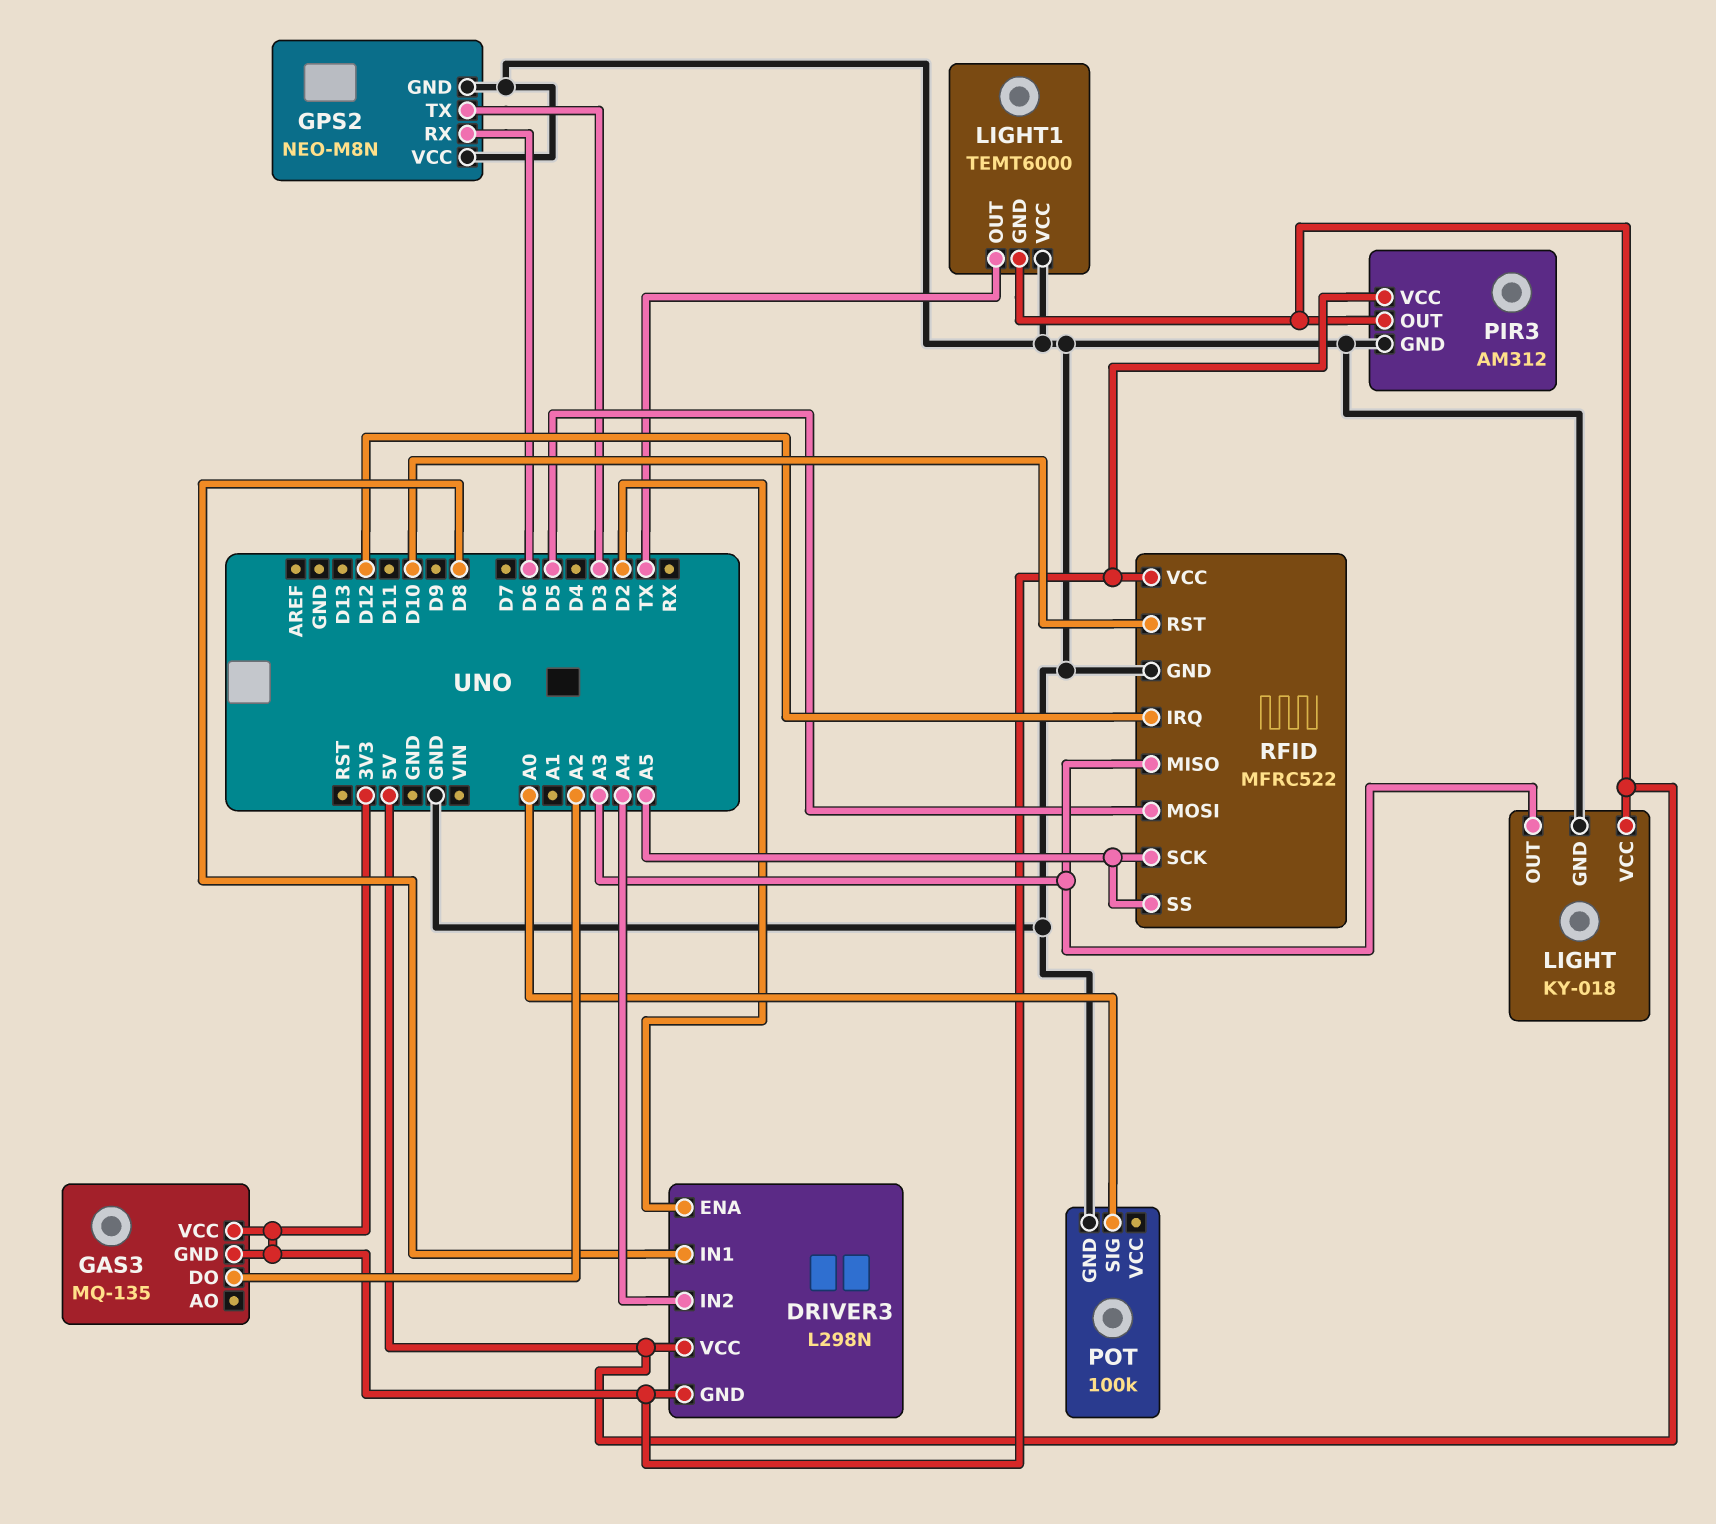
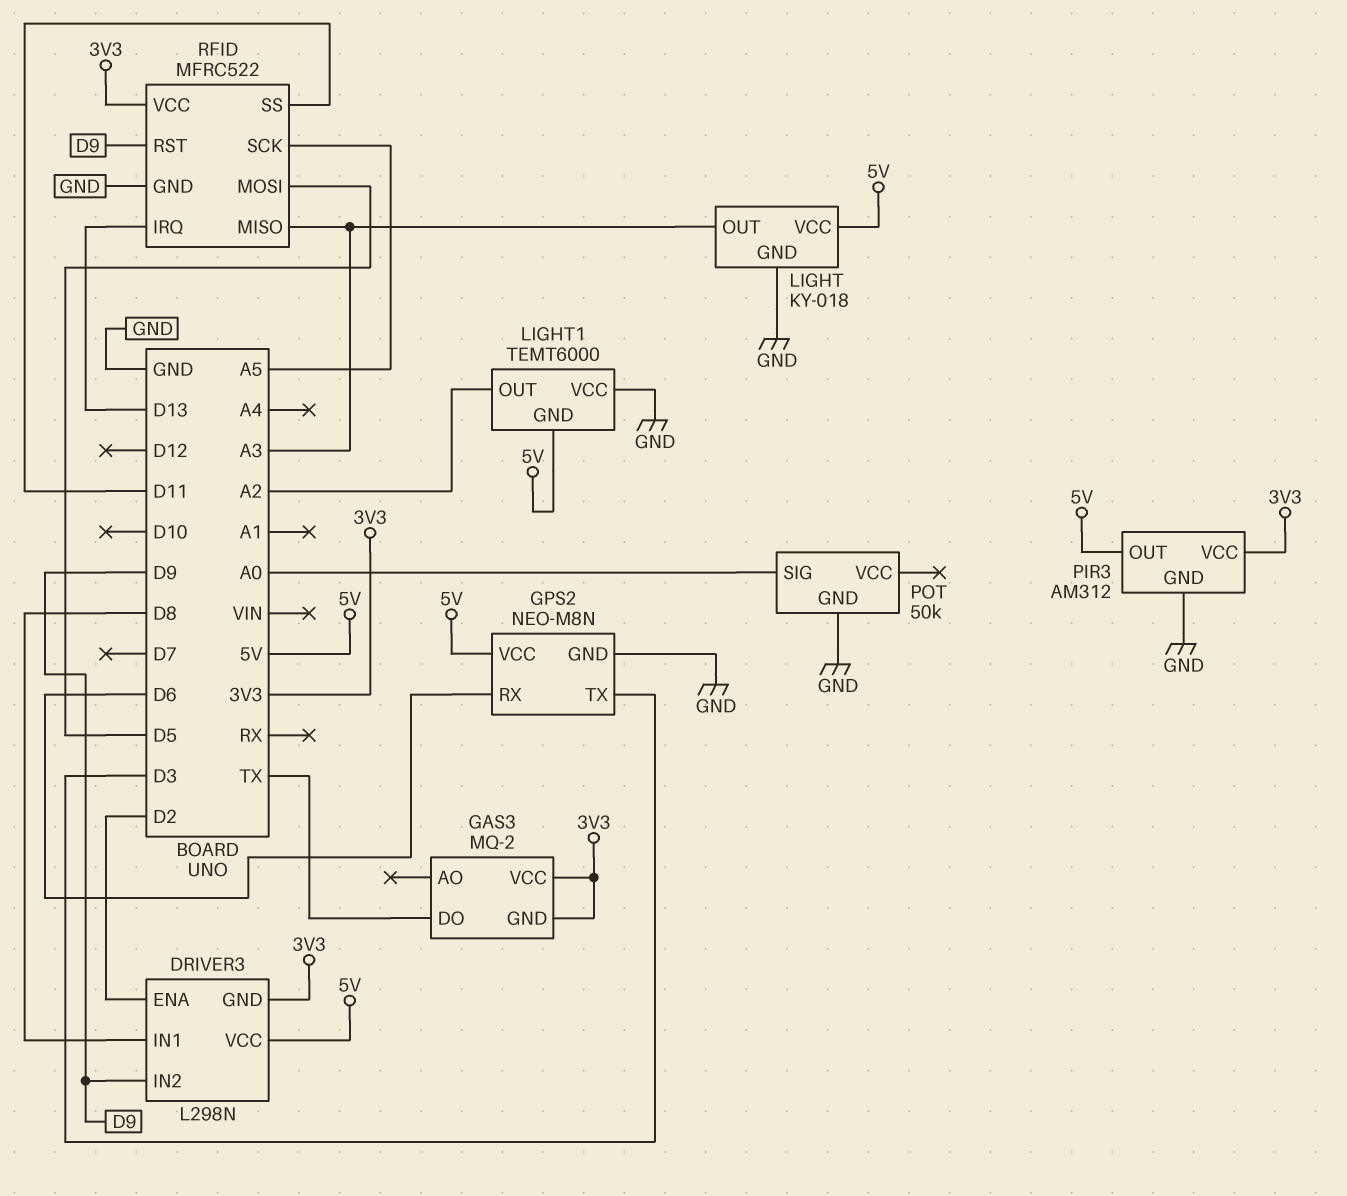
DRIVER3 pin IN2: A4 -> D9
GAS3: MQ-135 -> MQ-2
GAS3 pin DO: A2 -> TX
GPS2 pin VCC: GND -> 5V
LIGHT1 pin OUT: TX -> A2
POT: 100k -> 50k
RFID pin IRQ: D12 -> D13
RFID pin RST: D10 -> D9
RFID pin SS: A5 -> D11

